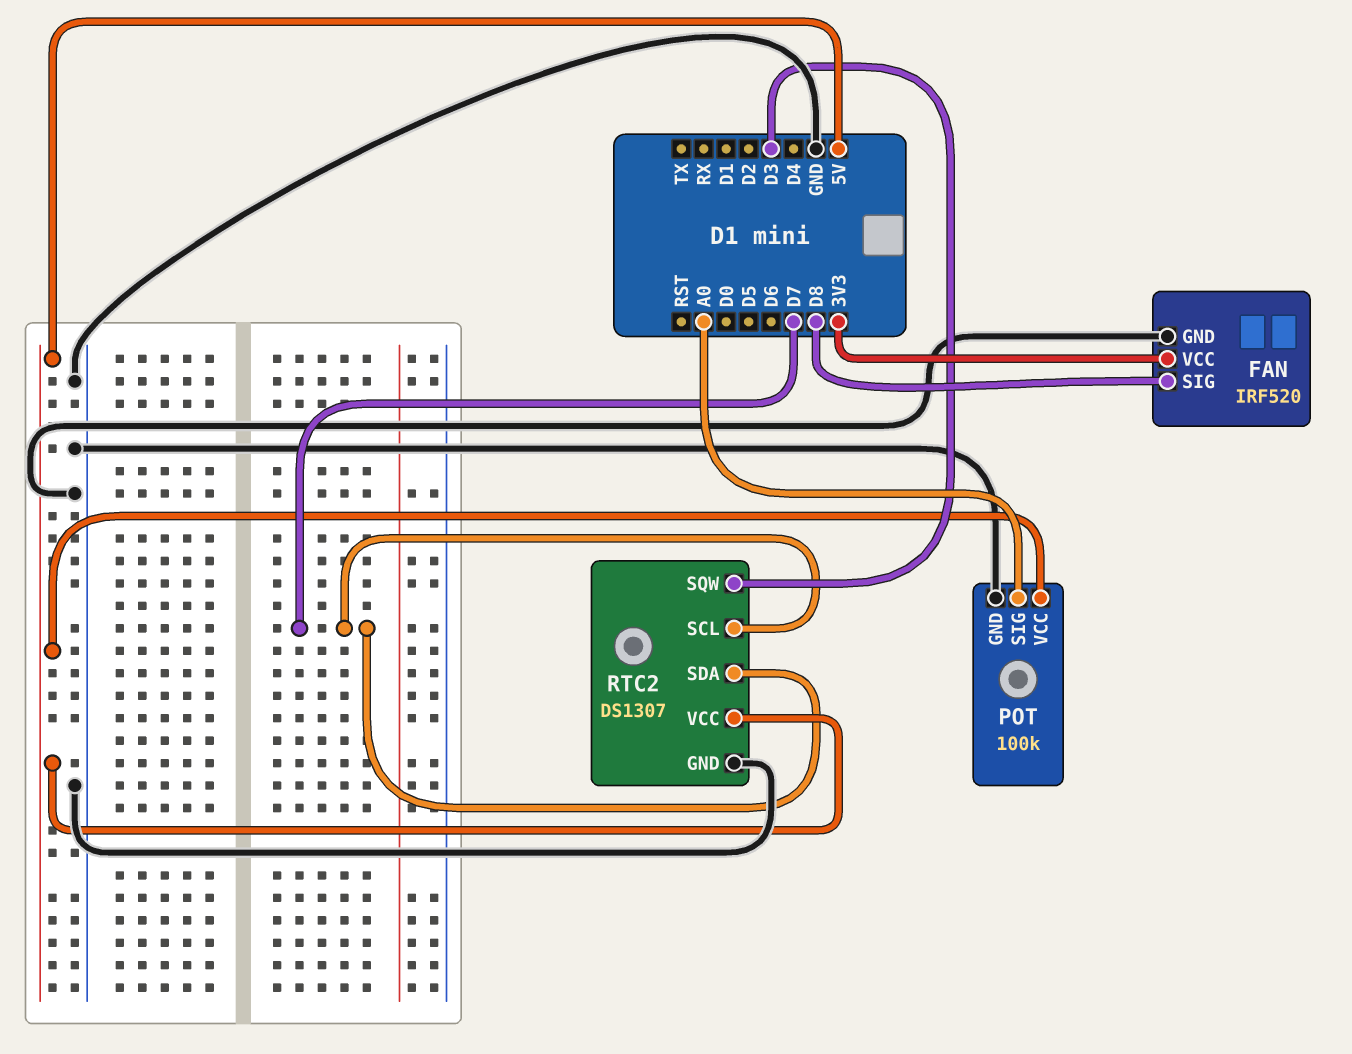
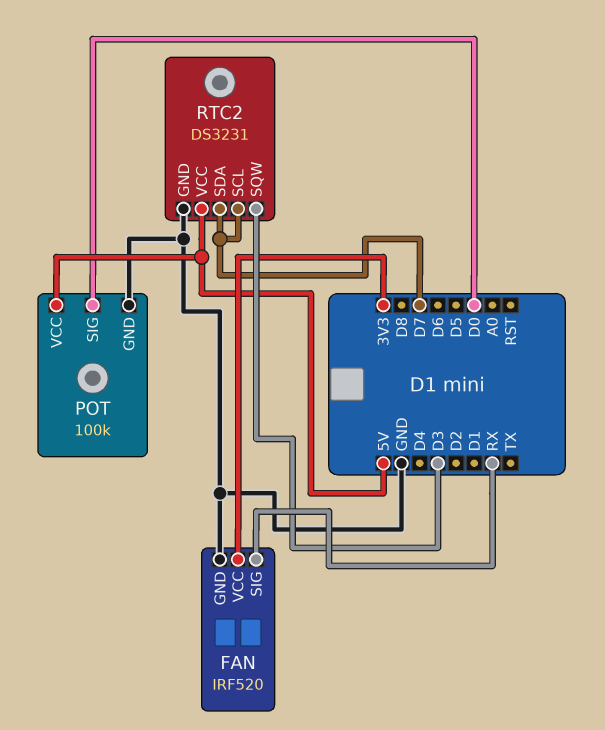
FAN pin SIG: D8 -> RX
POT pin SIG: A0 -> D0
RTC2: DS1307 -> DS3231

